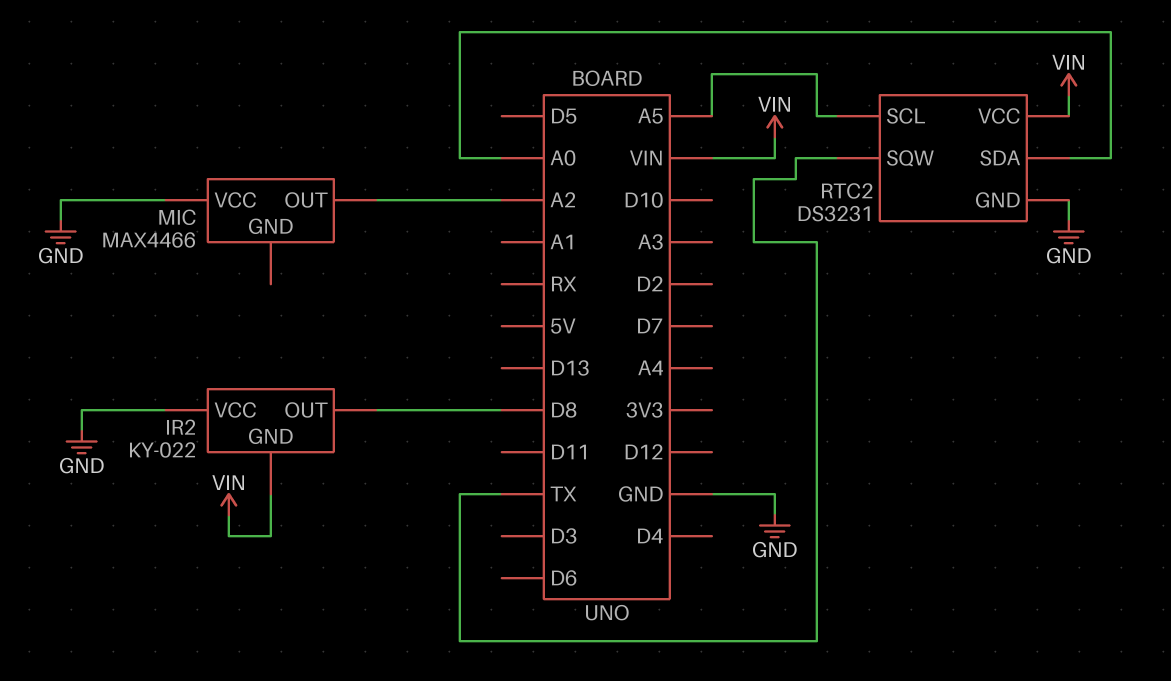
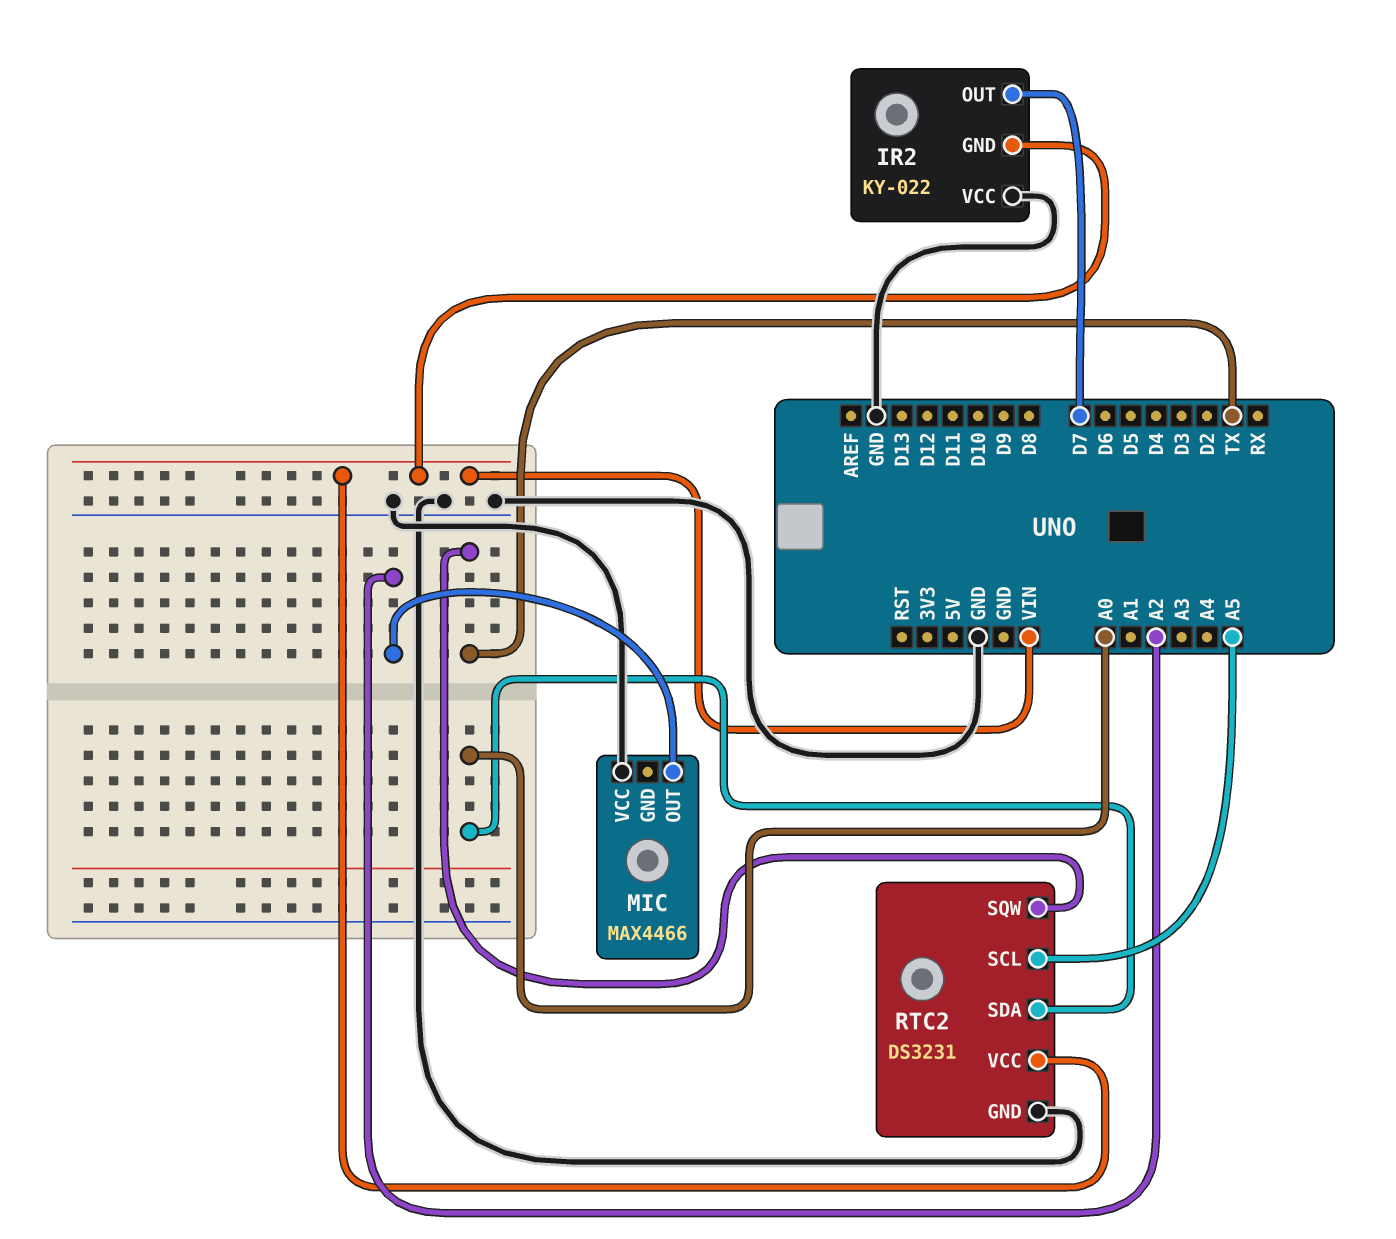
IR2 pin OUT: D8 -> D7

